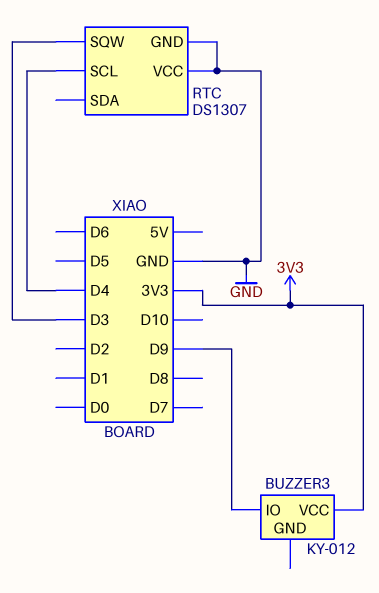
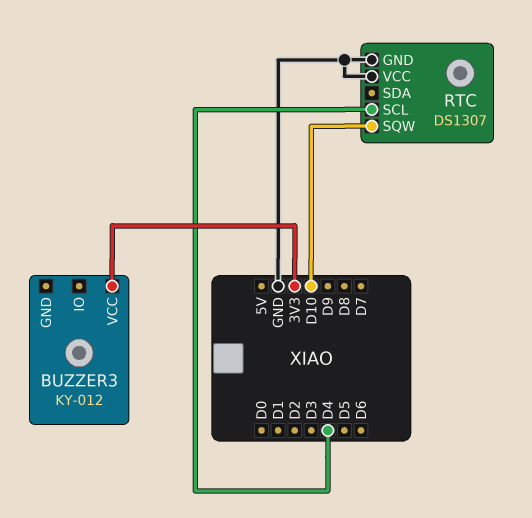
BUZZER3 pin IO: D9 -> none
RTC pin SQW: D3 -> D10

